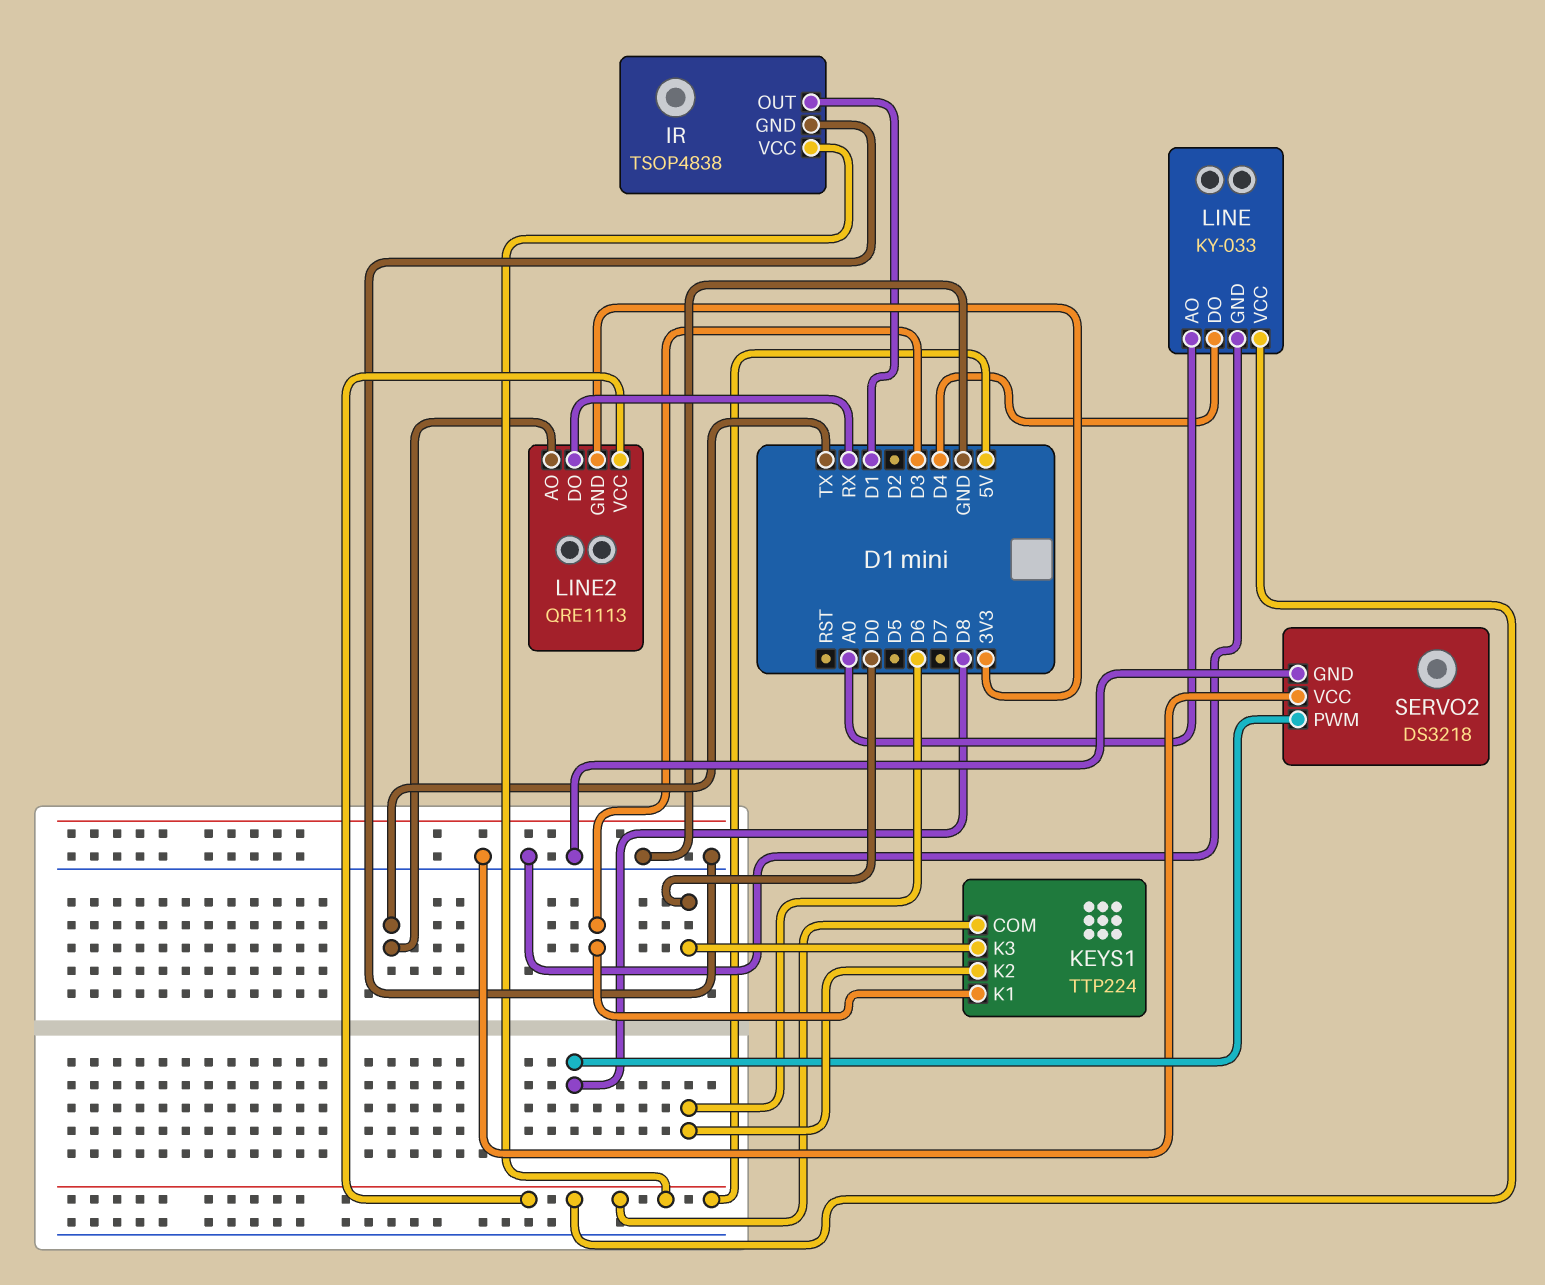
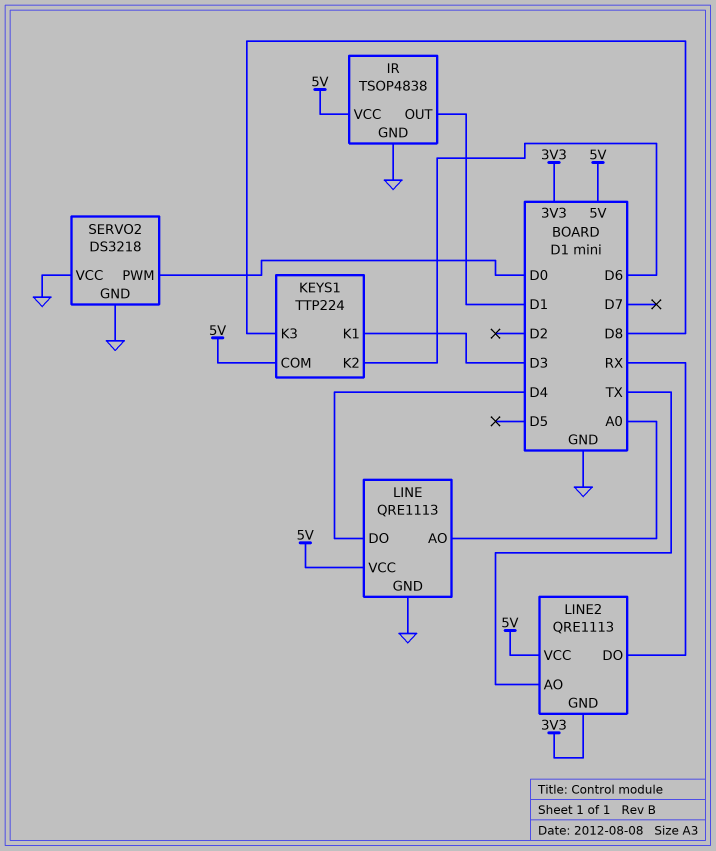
KEYS1 pin K3: D0 -> D8
LINE: KY-033 -> QRE1113
SERVO2 pin PWM: D8 -> D0

